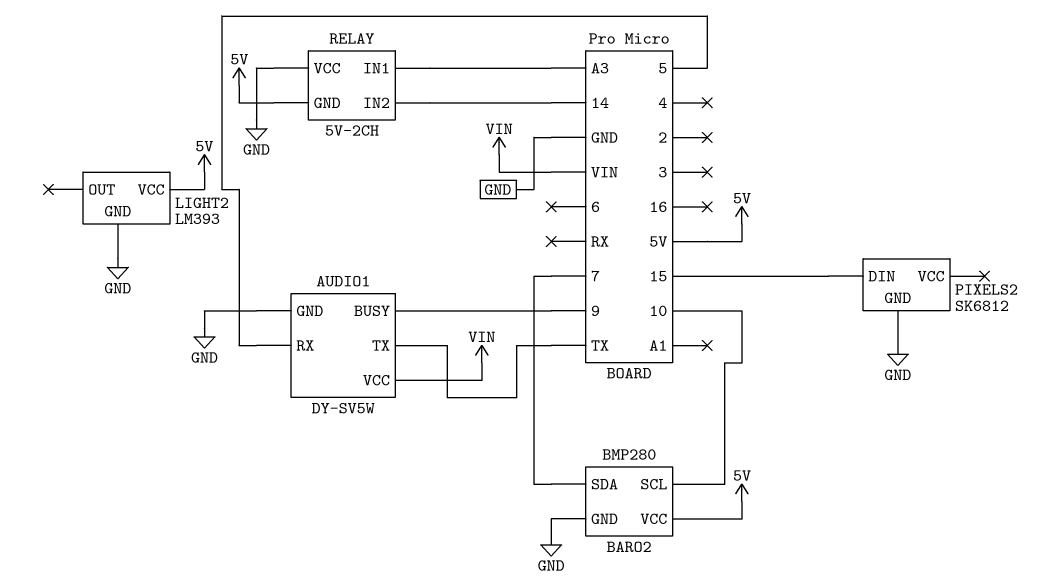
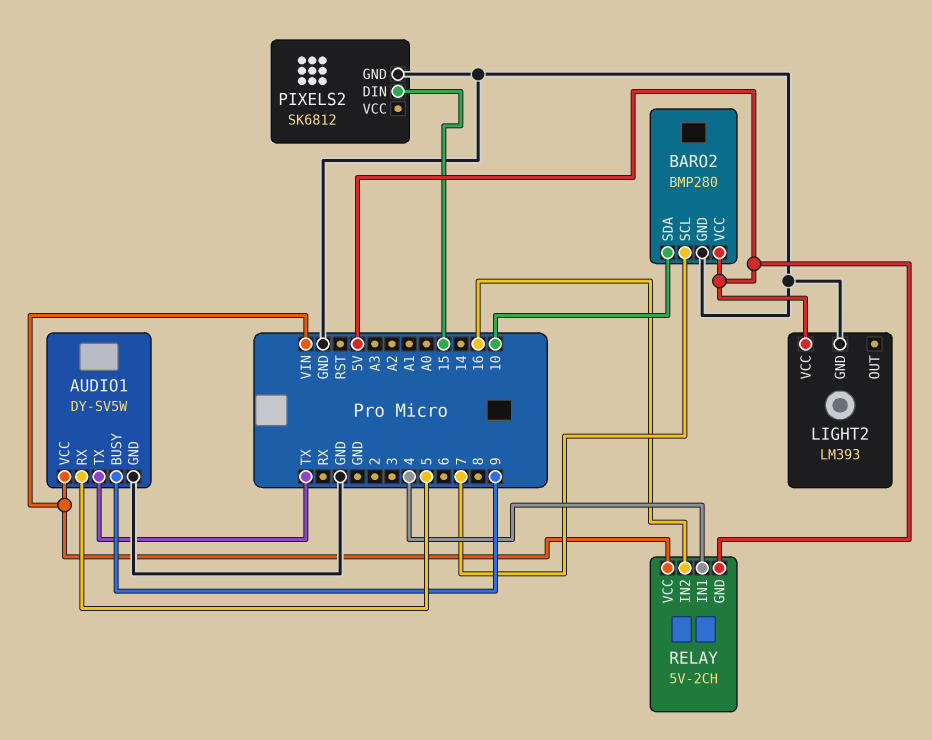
BARO2 pin SCL: 10 -> 7
BARO2 pin SDA: 7 -> 10
RELAY pin IN1: A3 -> 4
RELAY pin IN2: 14 -> 16
RELAY pin VCC: GND -> VIN

